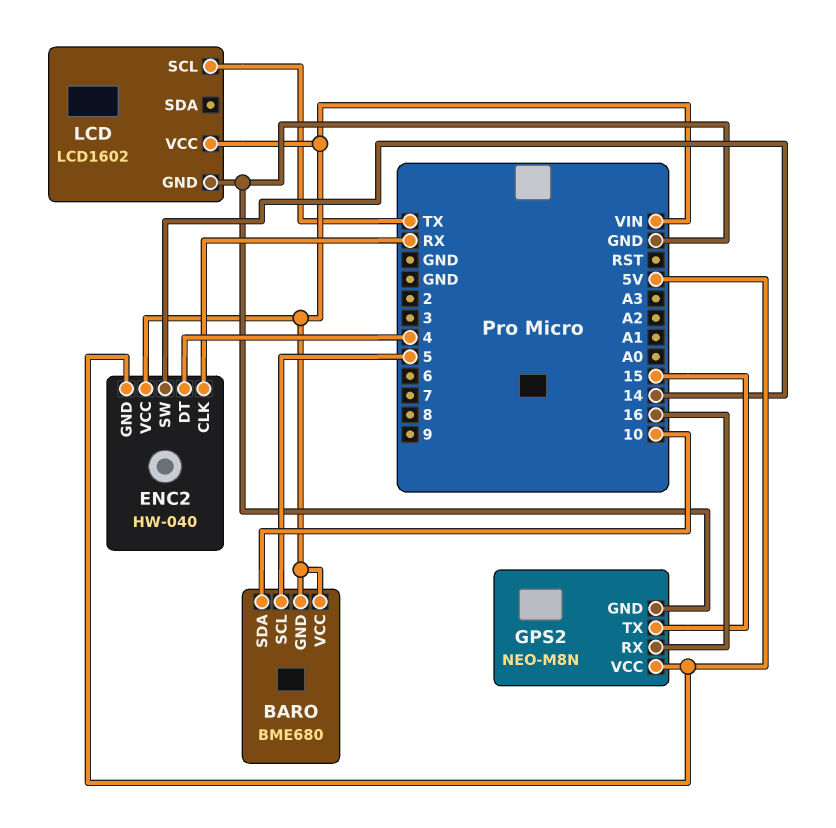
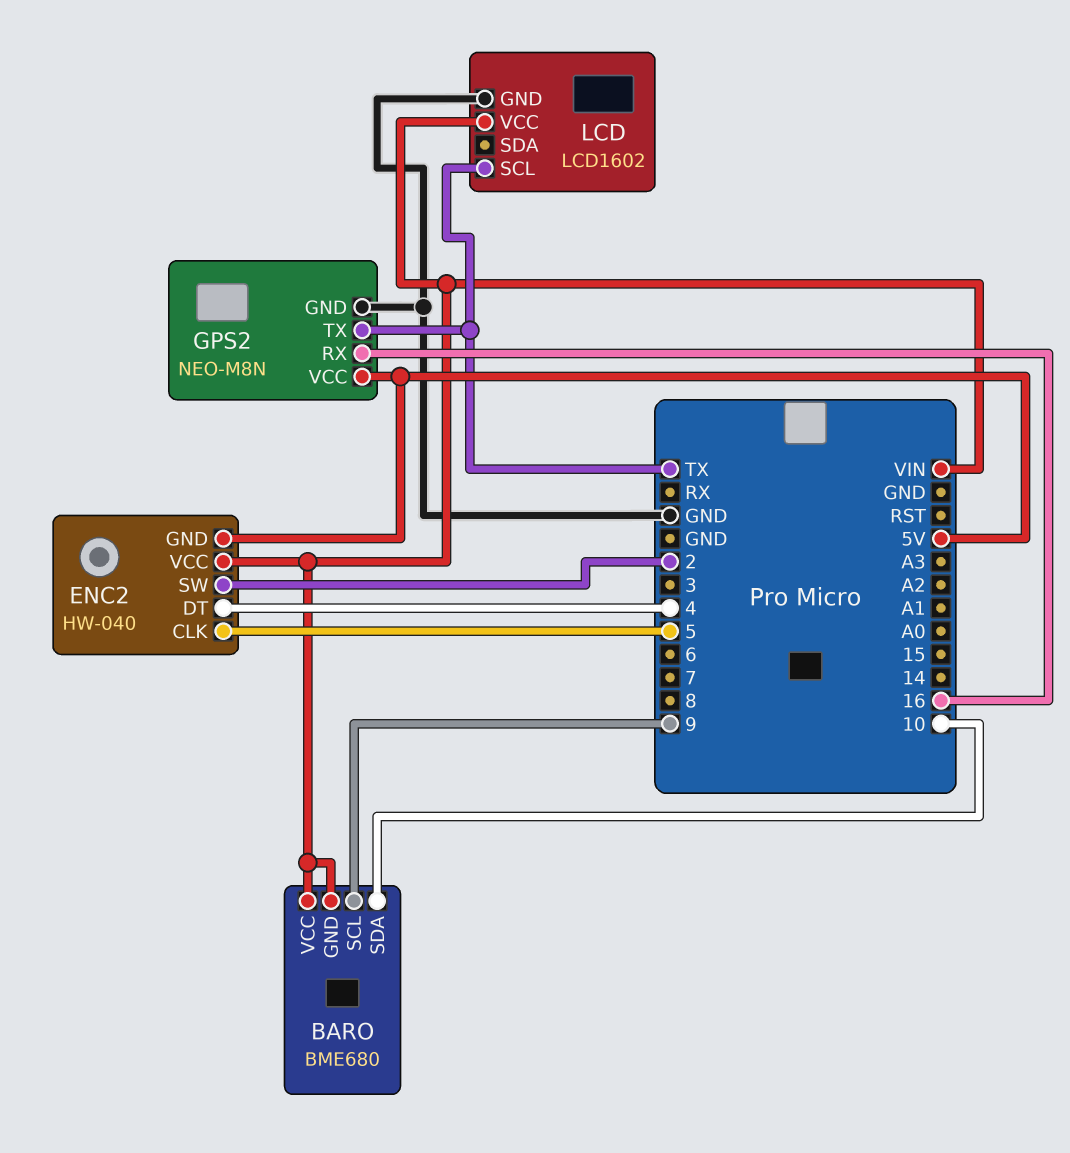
BARO pin SCL: 5 -> 9
ENC2 pin CLK: RX -> 5
ENC2 pin SW: 14 -> 2
GPS2 pin TX: 15 -> TX

